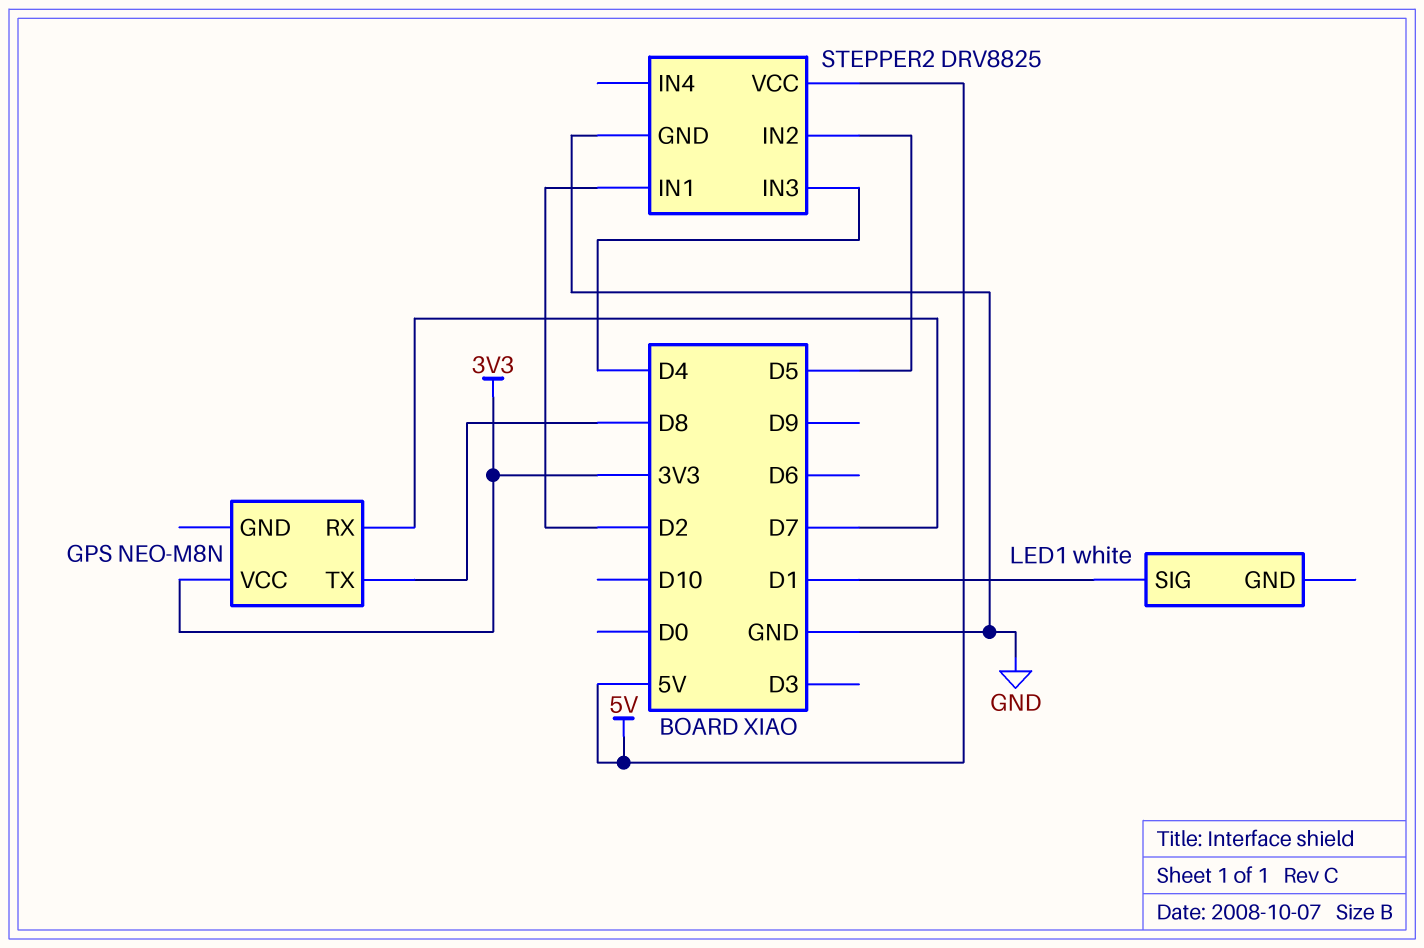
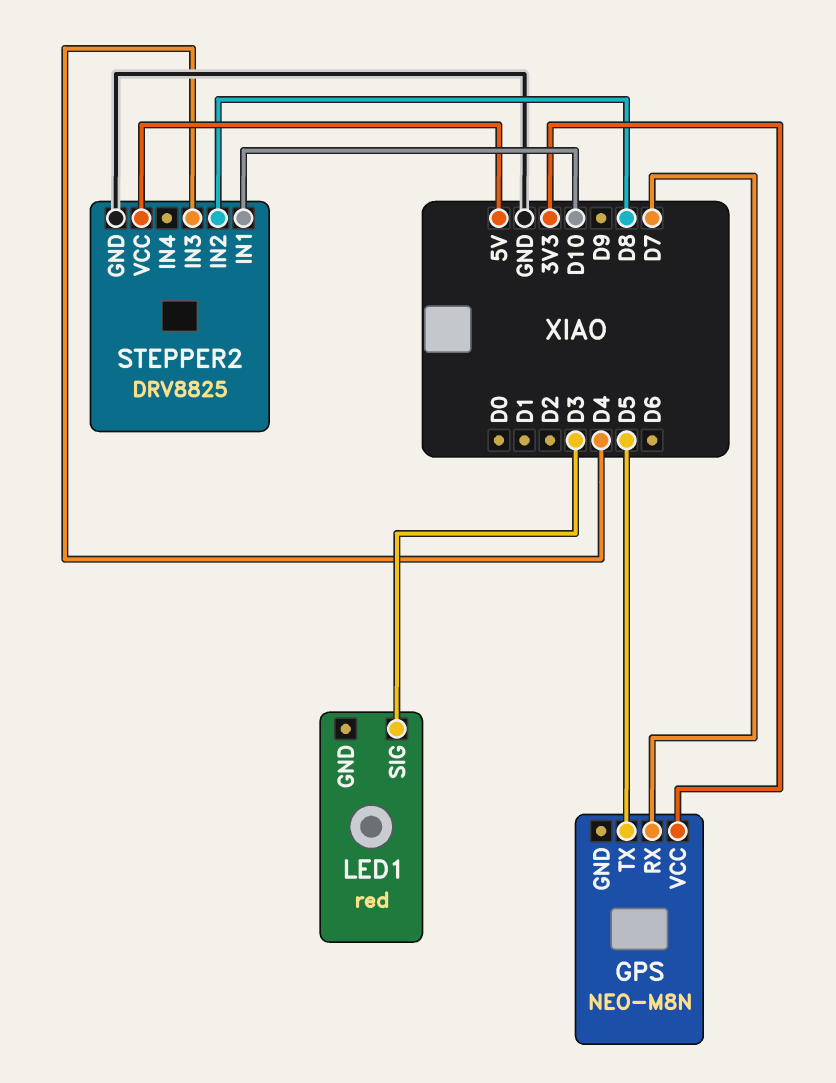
GPS pin TX: D8 -> D5
LED1: white -> red
LED1 pin SIG: D1 -> D3
STEPPER2 pin IN1: D2 -> D10
STEPPER2 pin IN2: D5 -> D8

